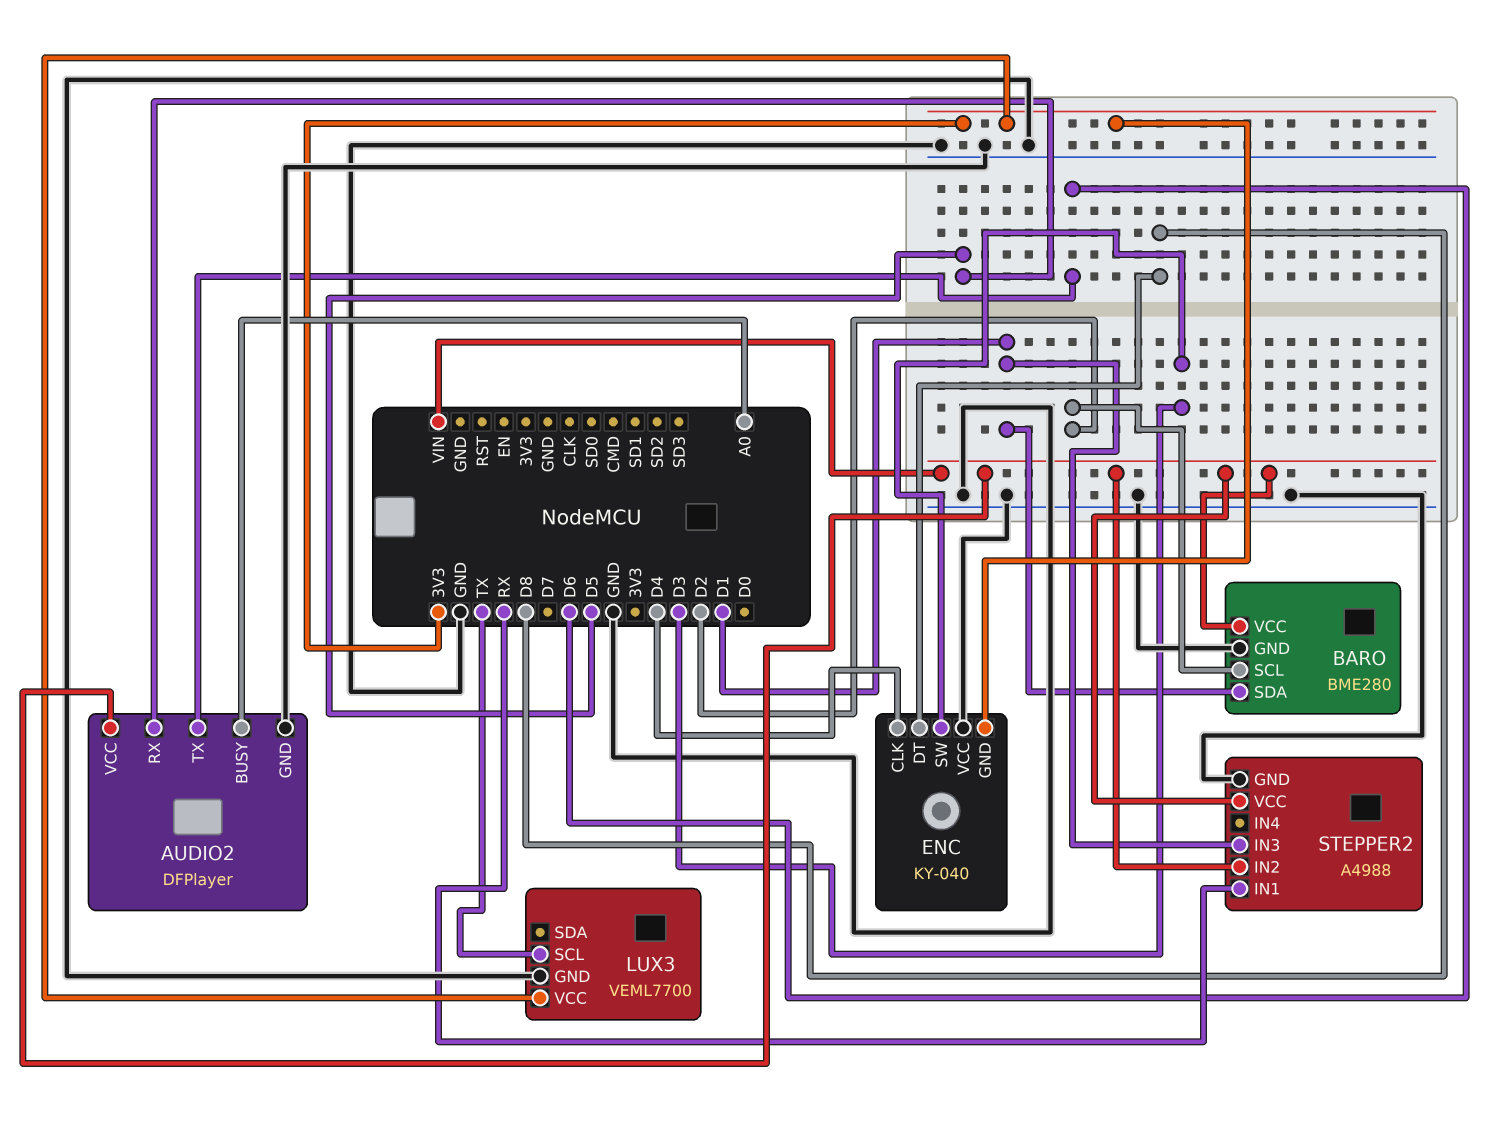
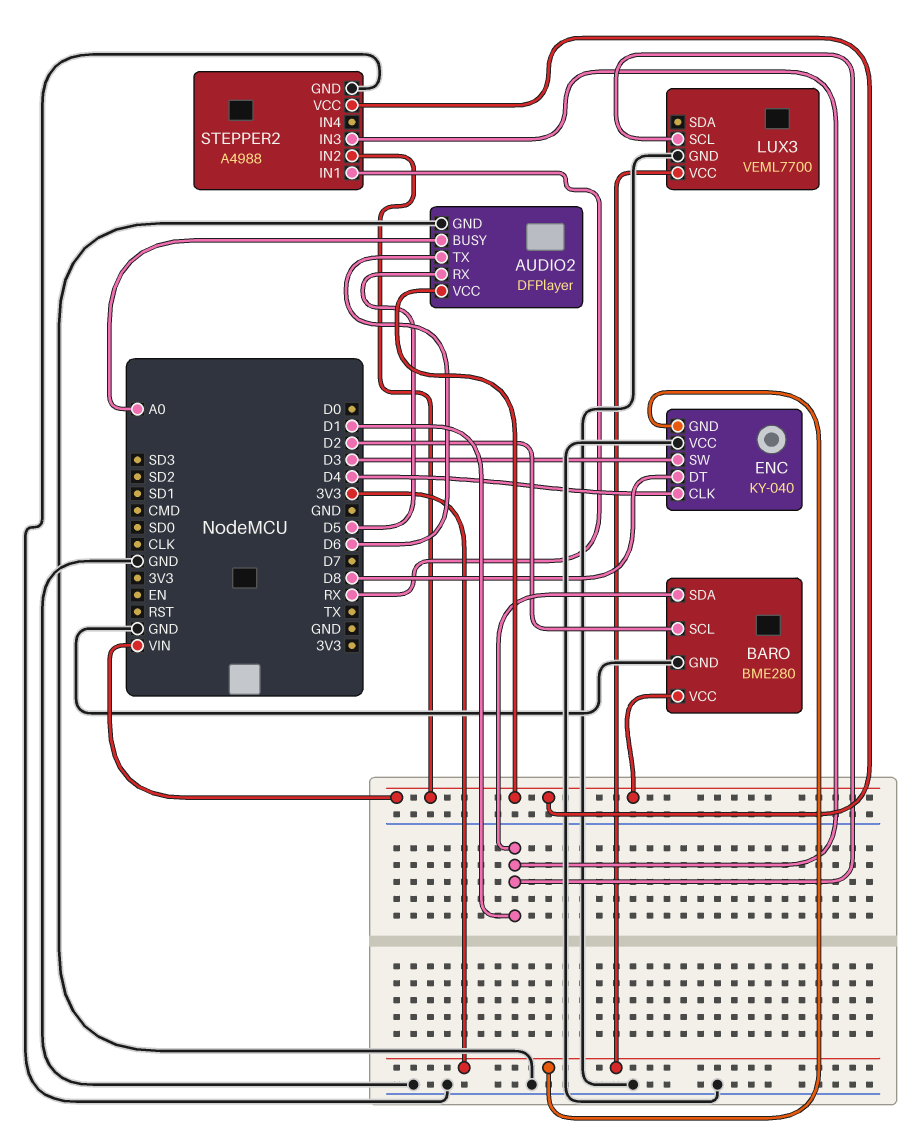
LUX3 pin SCL: TX -> D1

